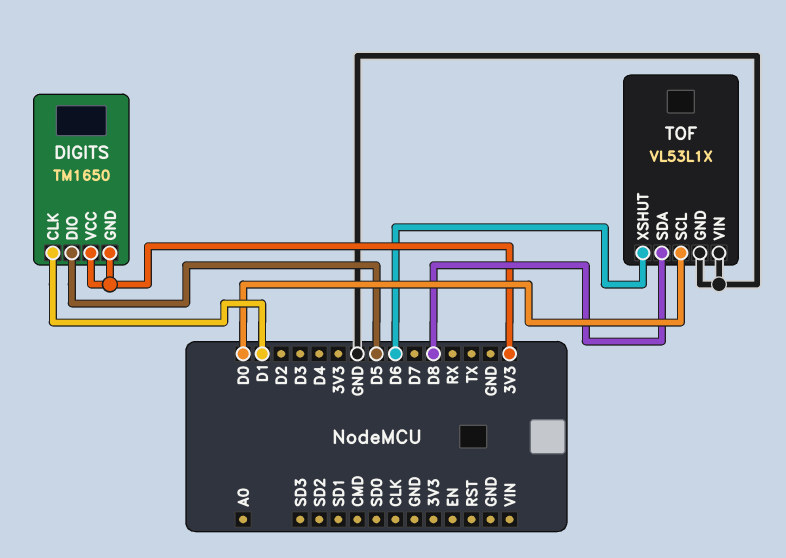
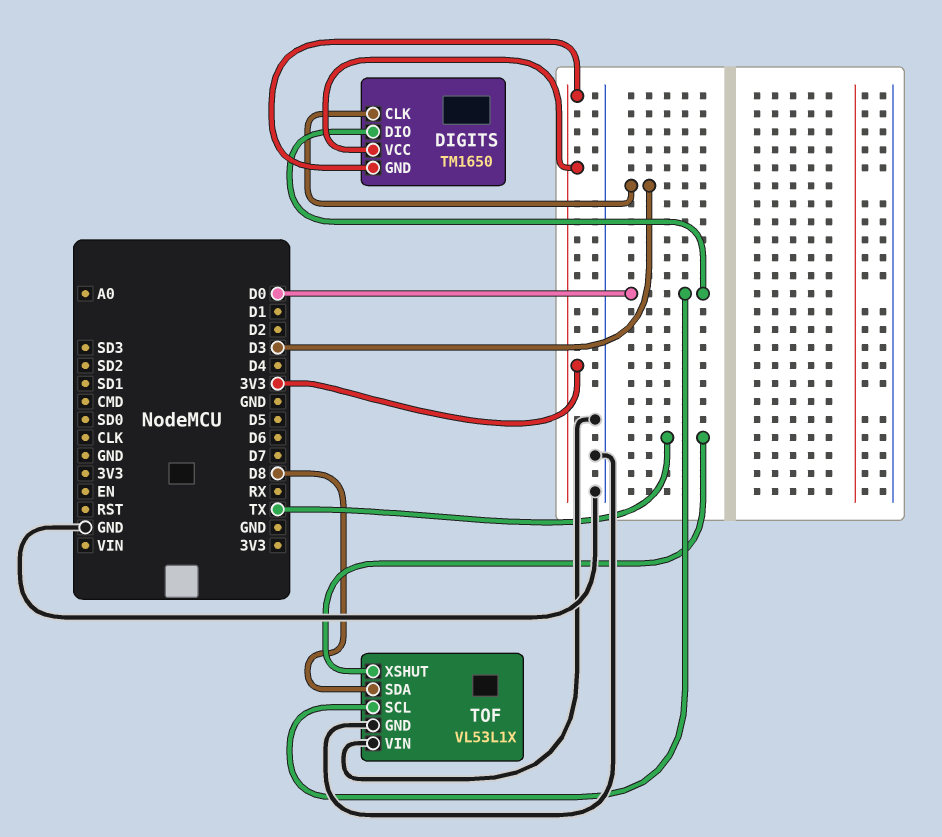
DIGITS pin CLK: D1 -> D3
DIGITS pin DIO: D5 -> D0
TOF pin XSHUT: D6 -> TX

